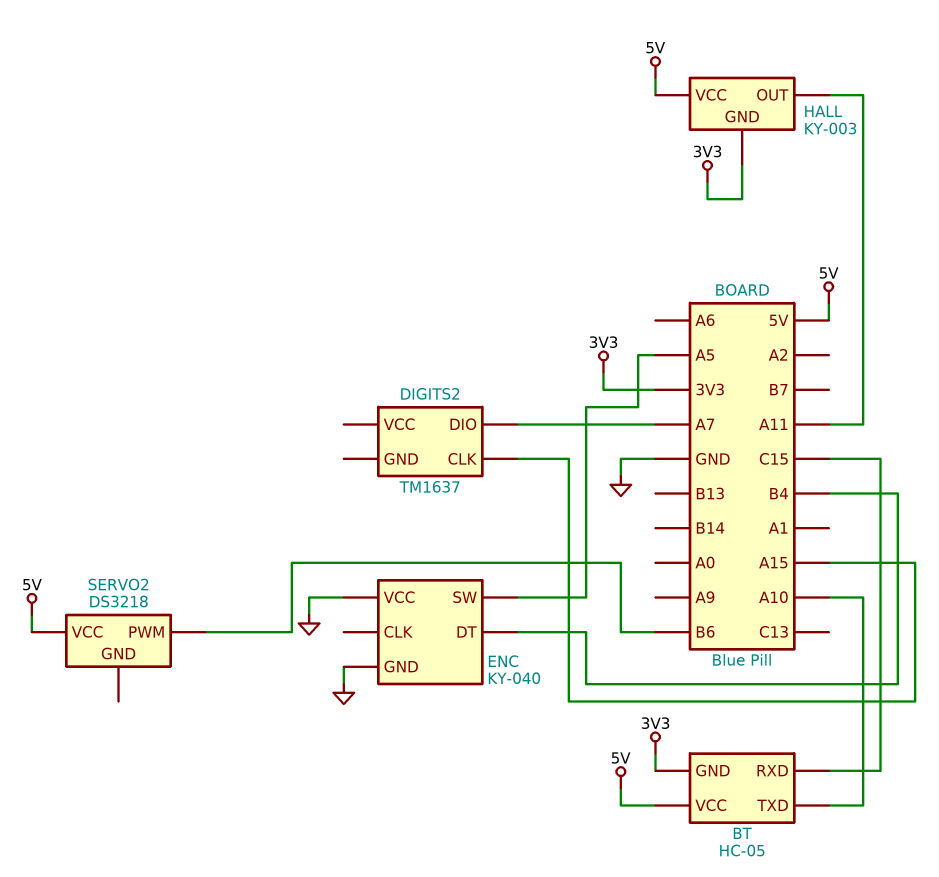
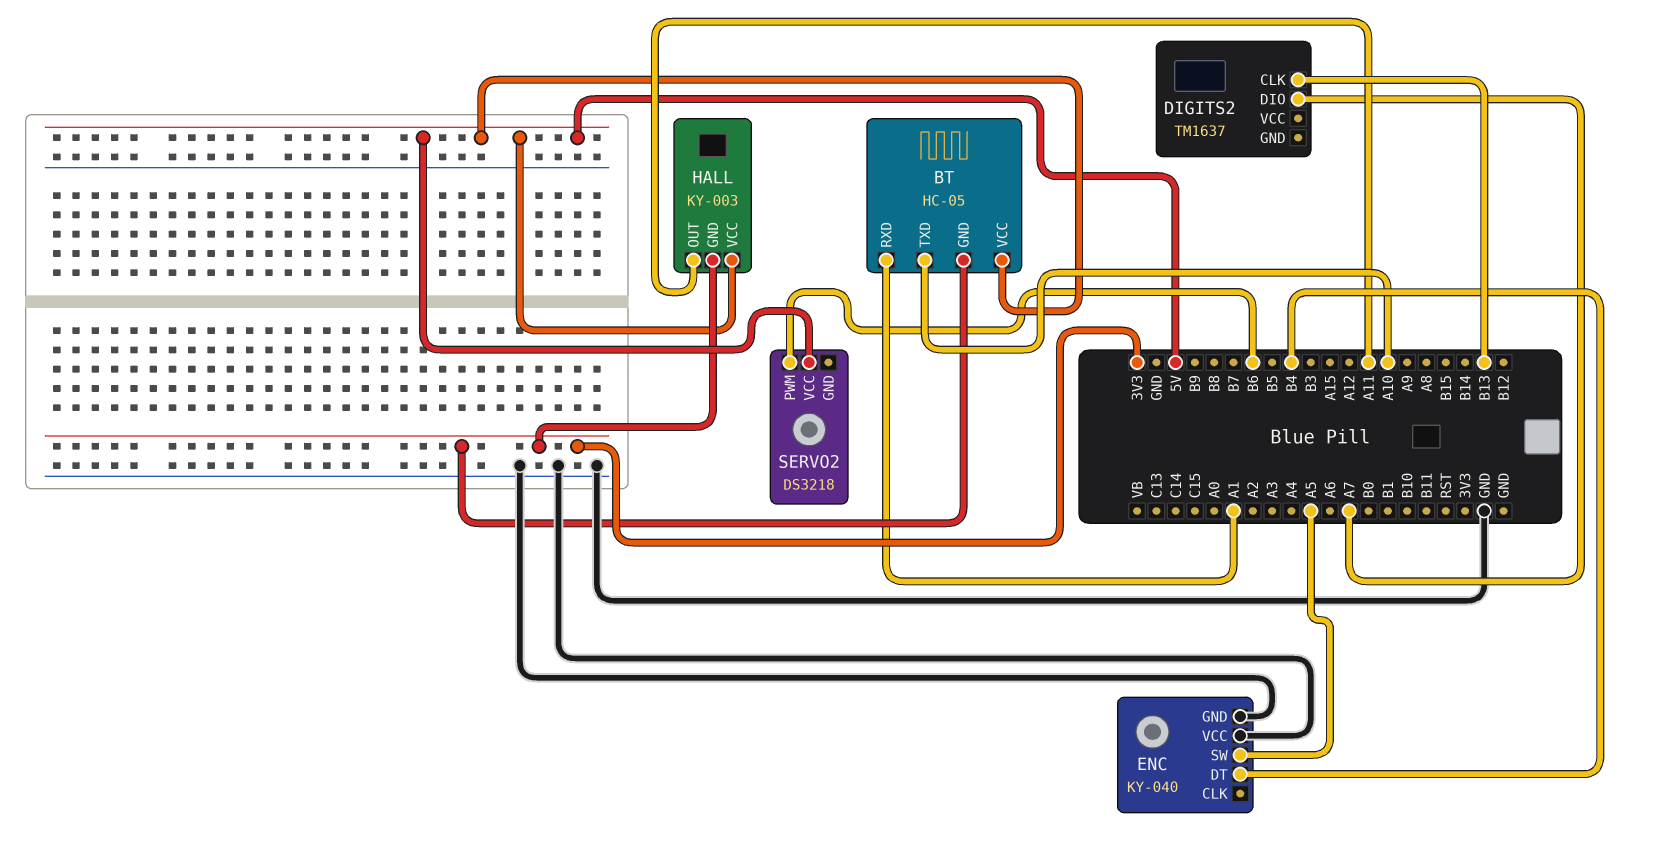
BT pin RXD: C15 -> A1
DIGITS2 pin CLK: A15 -> B13

